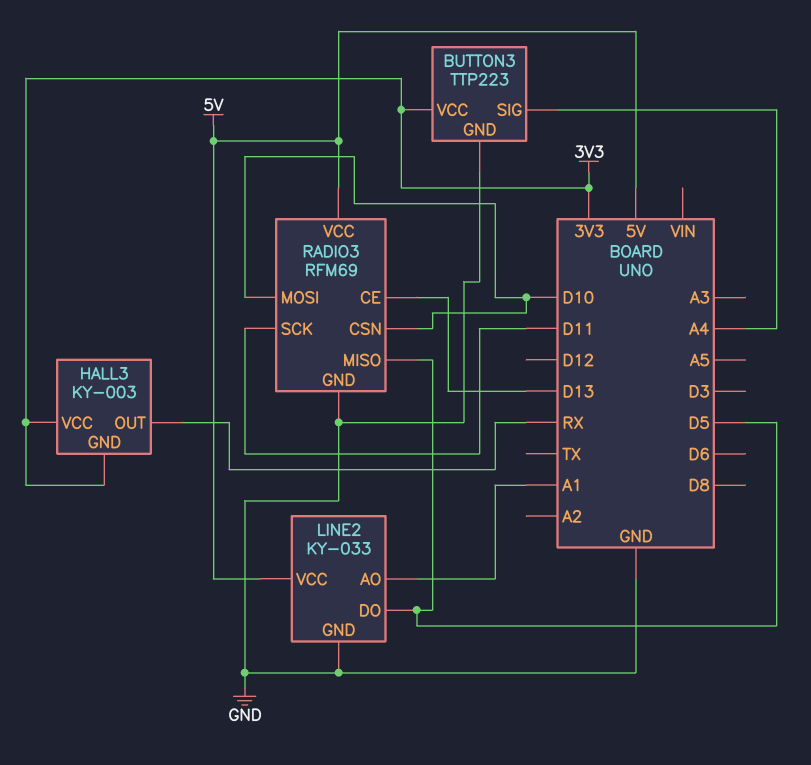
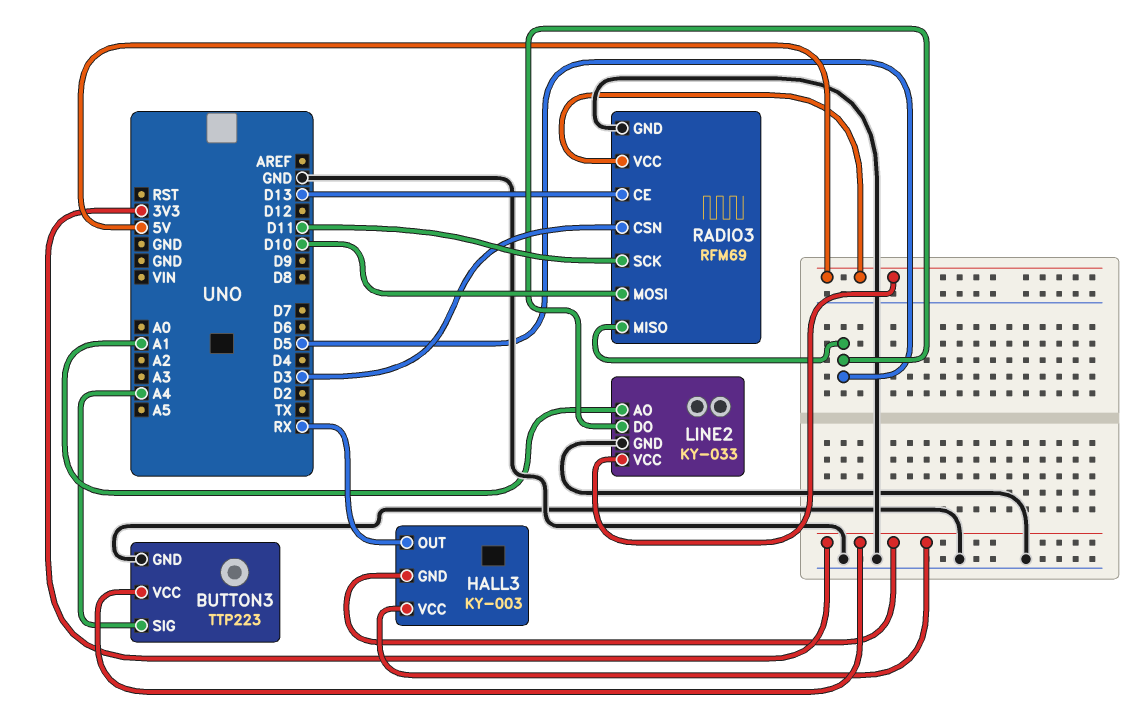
RADIO3 pin CSN: D10 -> D3

